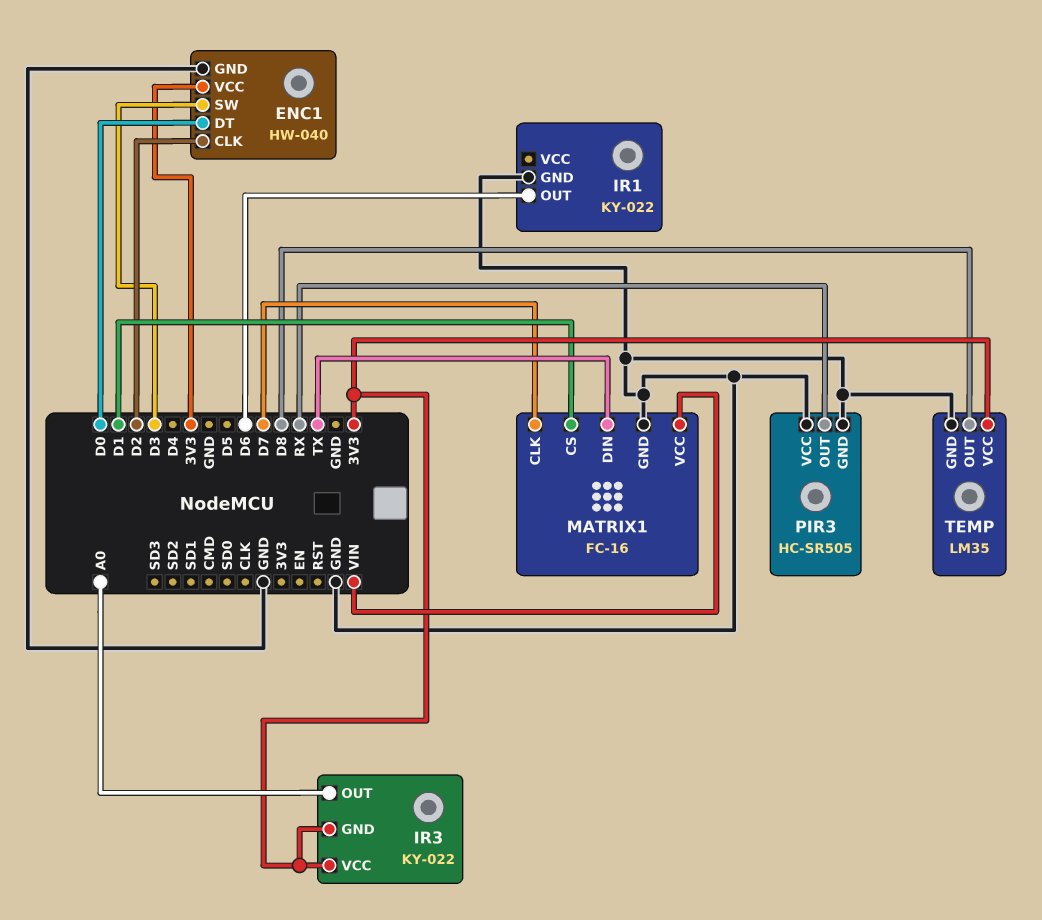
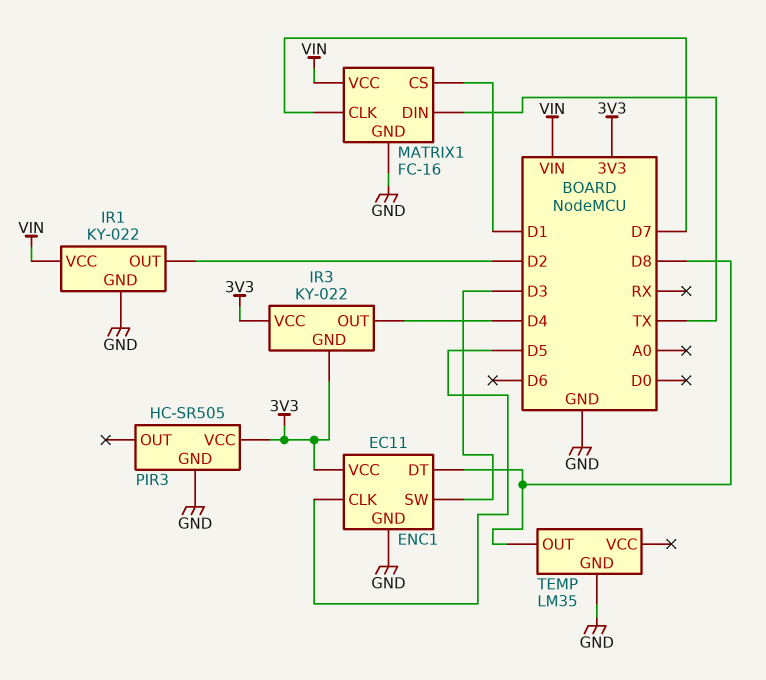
ENC1: HW-040 -> EC11
ENC1 pin CLK: D2 -> D5
ENC1 pin DT: D0 -> D8
IR1 pin OUT: D6 -> D2
IR1 pin VCC: none -> VIN
IR3 pin OUT: A0 -> D4
PIR3 pin OUT: RX -> none
PIR3 pin VCC: GND -> 3V3
TEMP pin VCC: 3V3 -> none

